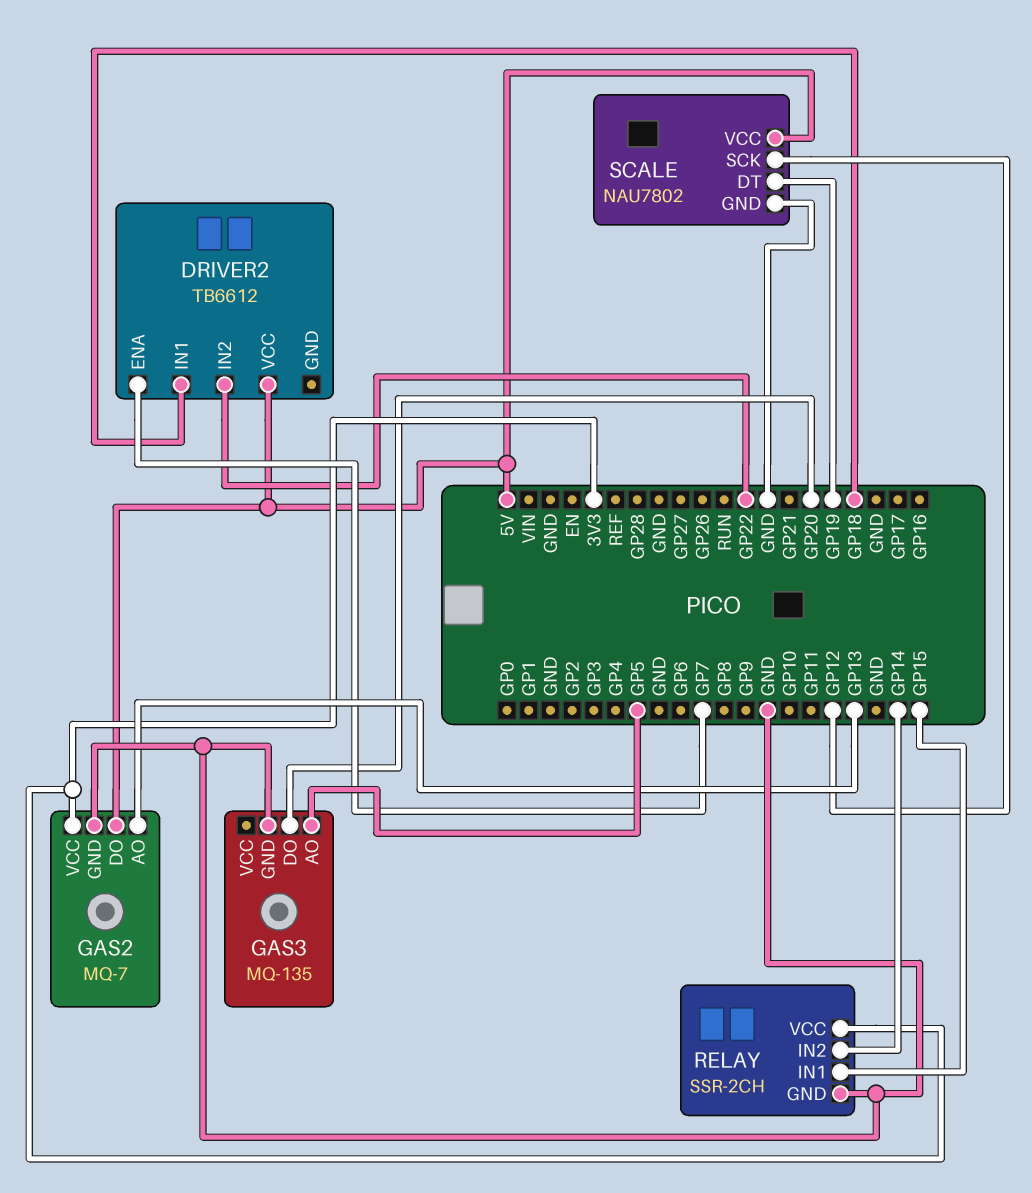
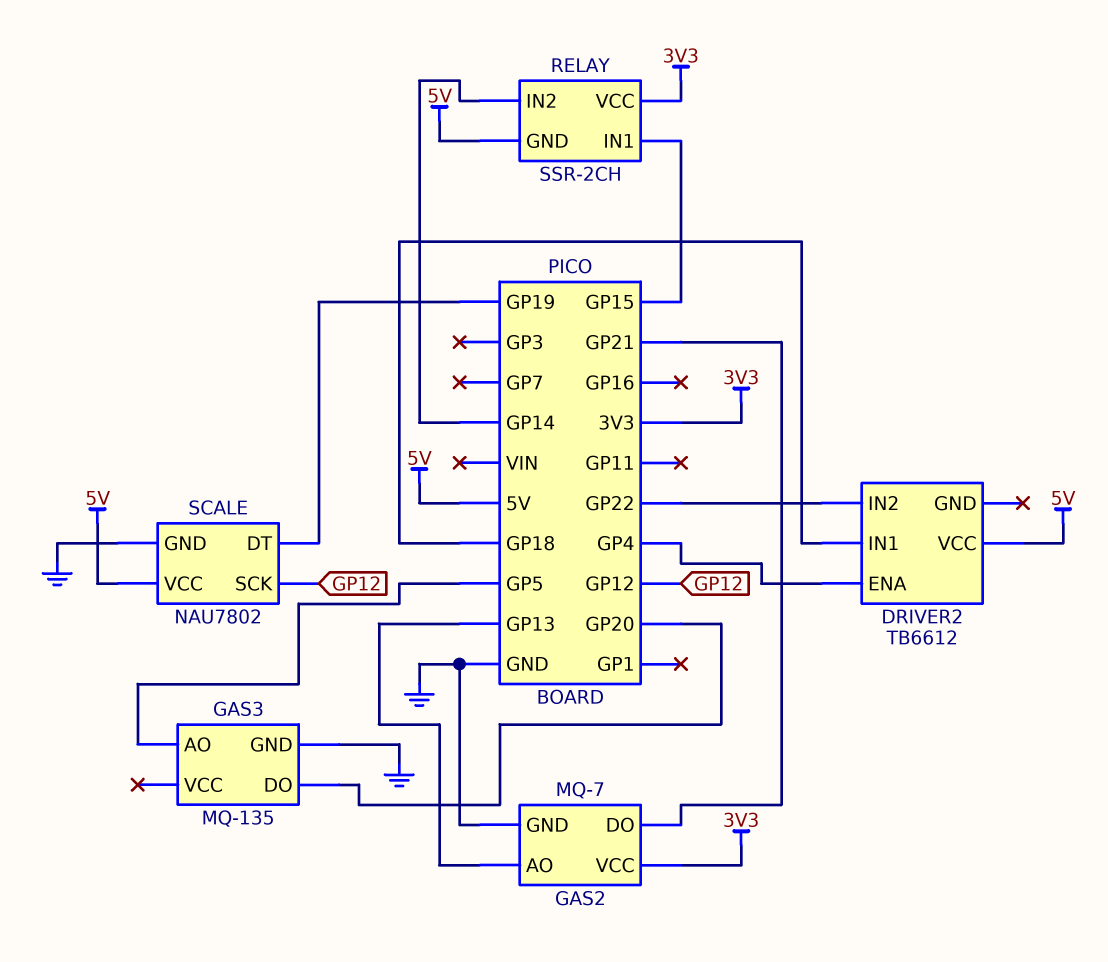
DRIVER2 pin ENA: GP7 -> GP4
GAS2 pin DO: 5V -> GP21
RELAY pin GND: GND -> 5V

